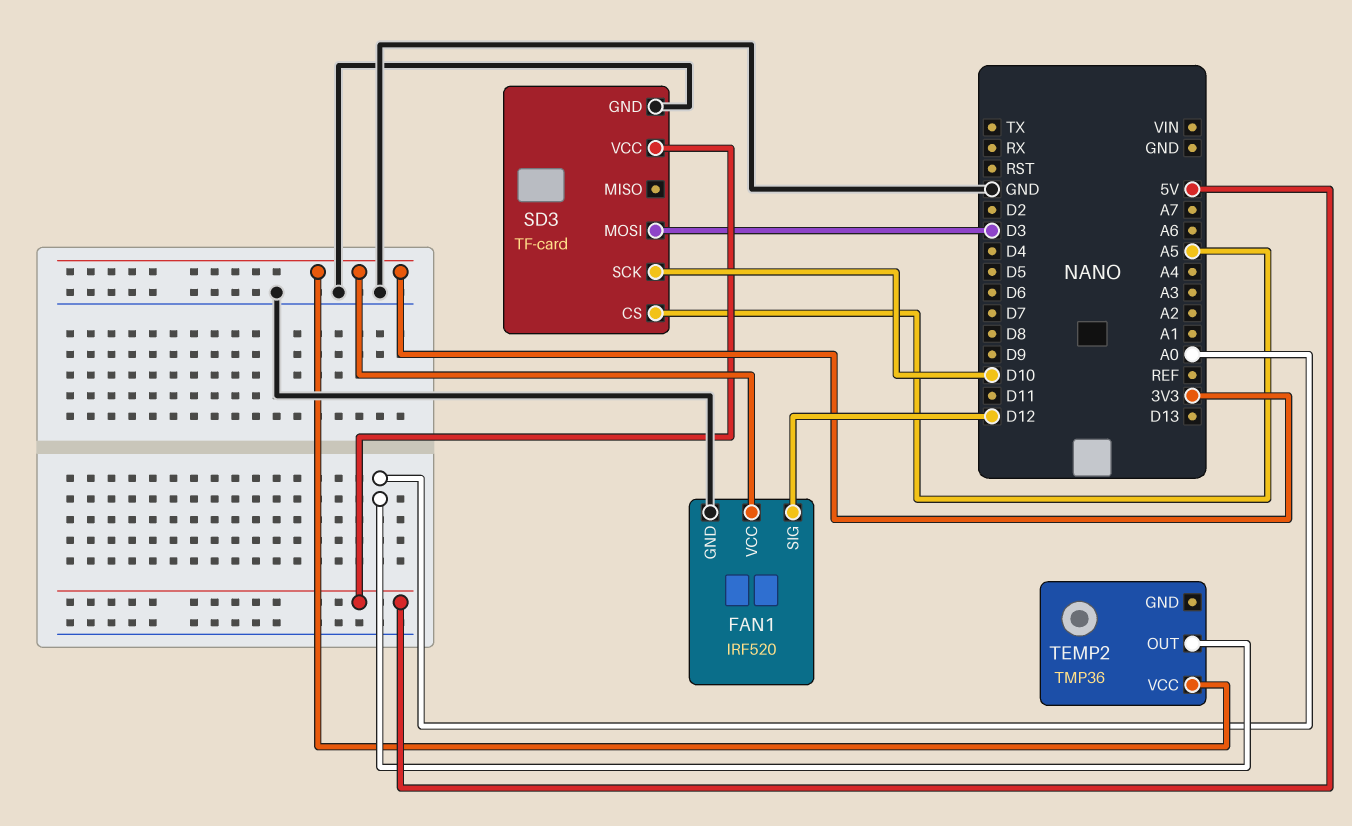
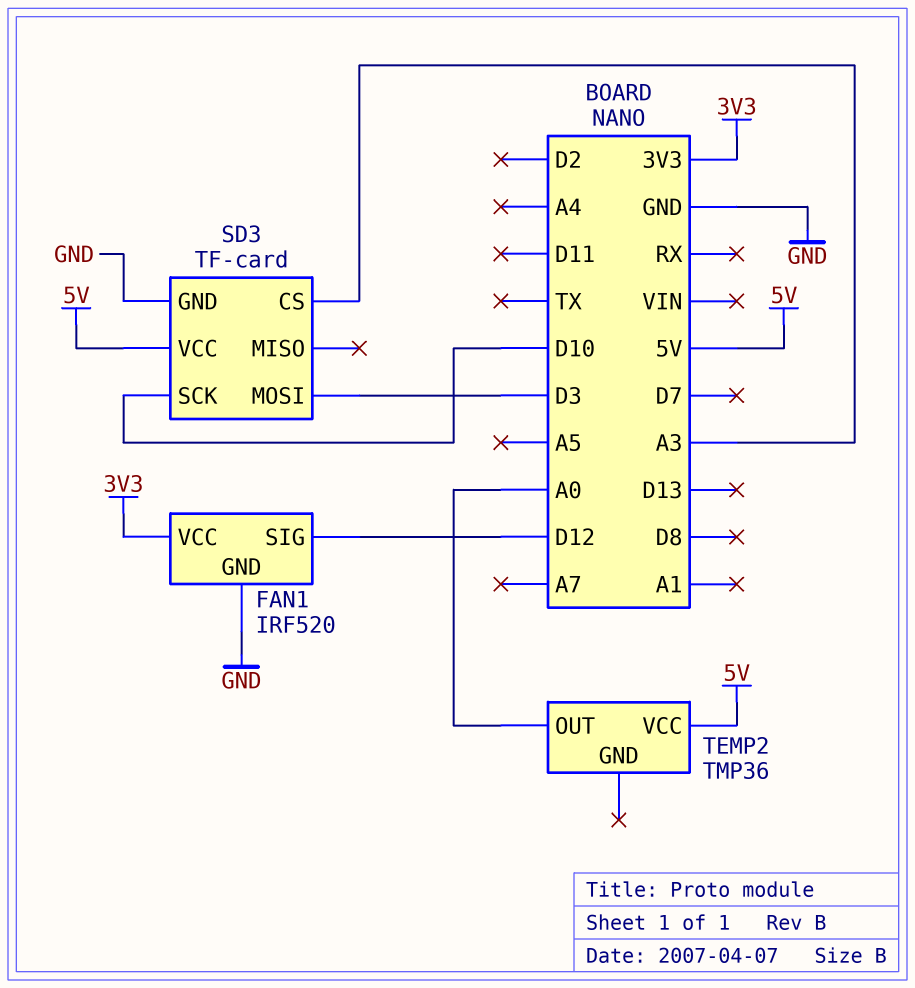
SD3 pin CS: A5 -> A3
TEMP2 pin VCC: 3V3 -> 5V

